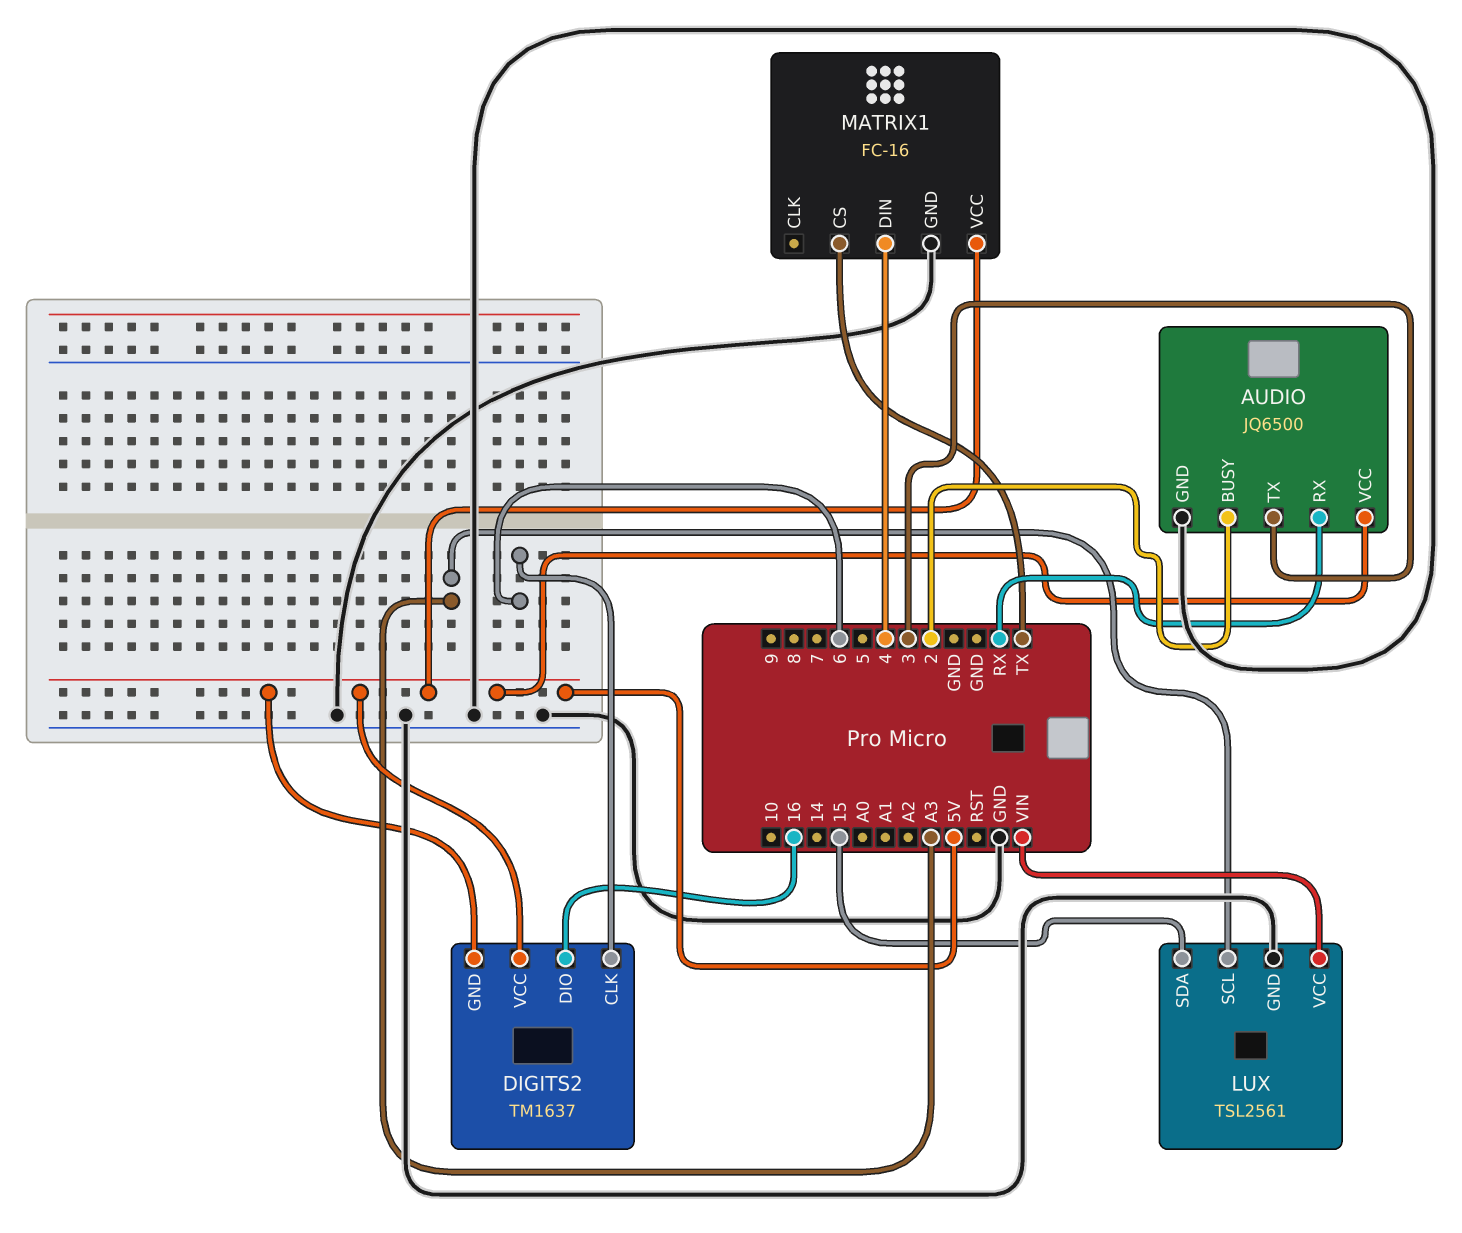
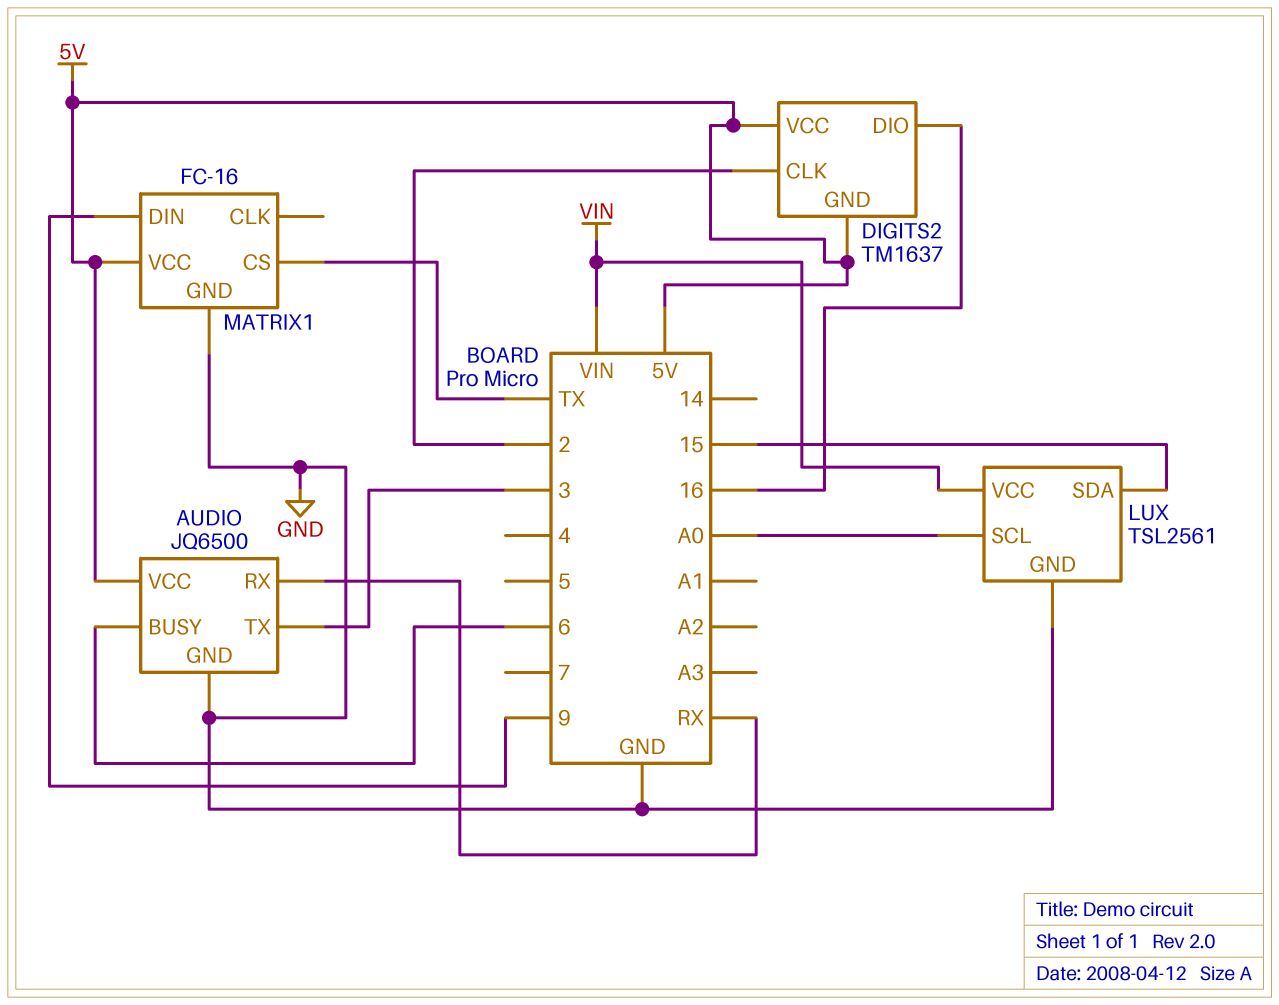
AUDIO pin BUSY: 2 -> 6
DIGITS2 pin CLK: 6 -> 2
LUX pin SCL: A3 -> A0
MATRIX1 pin DIN: 4 -> 9

